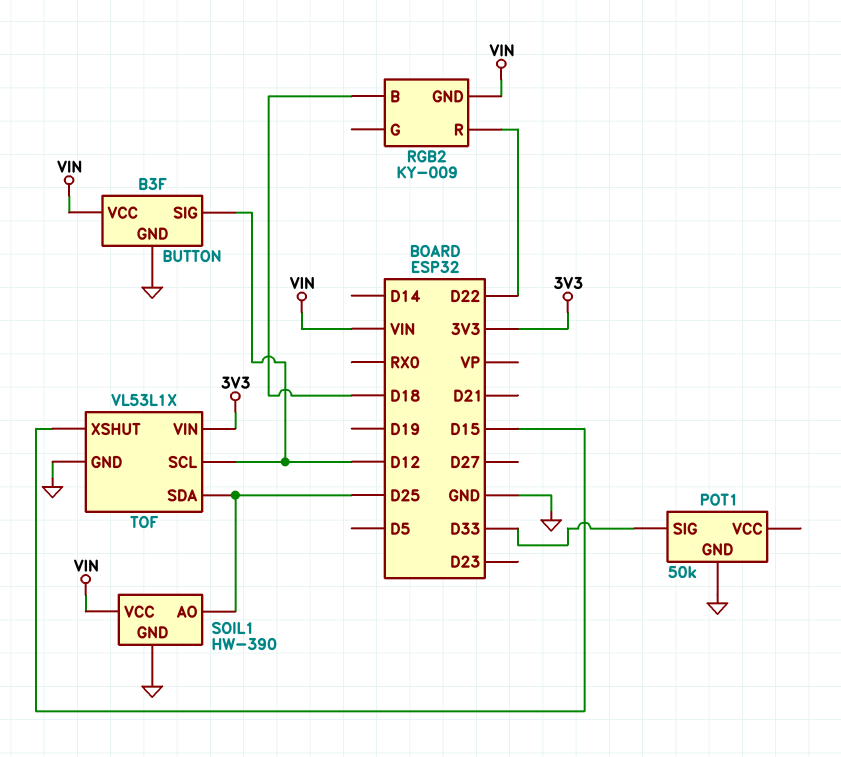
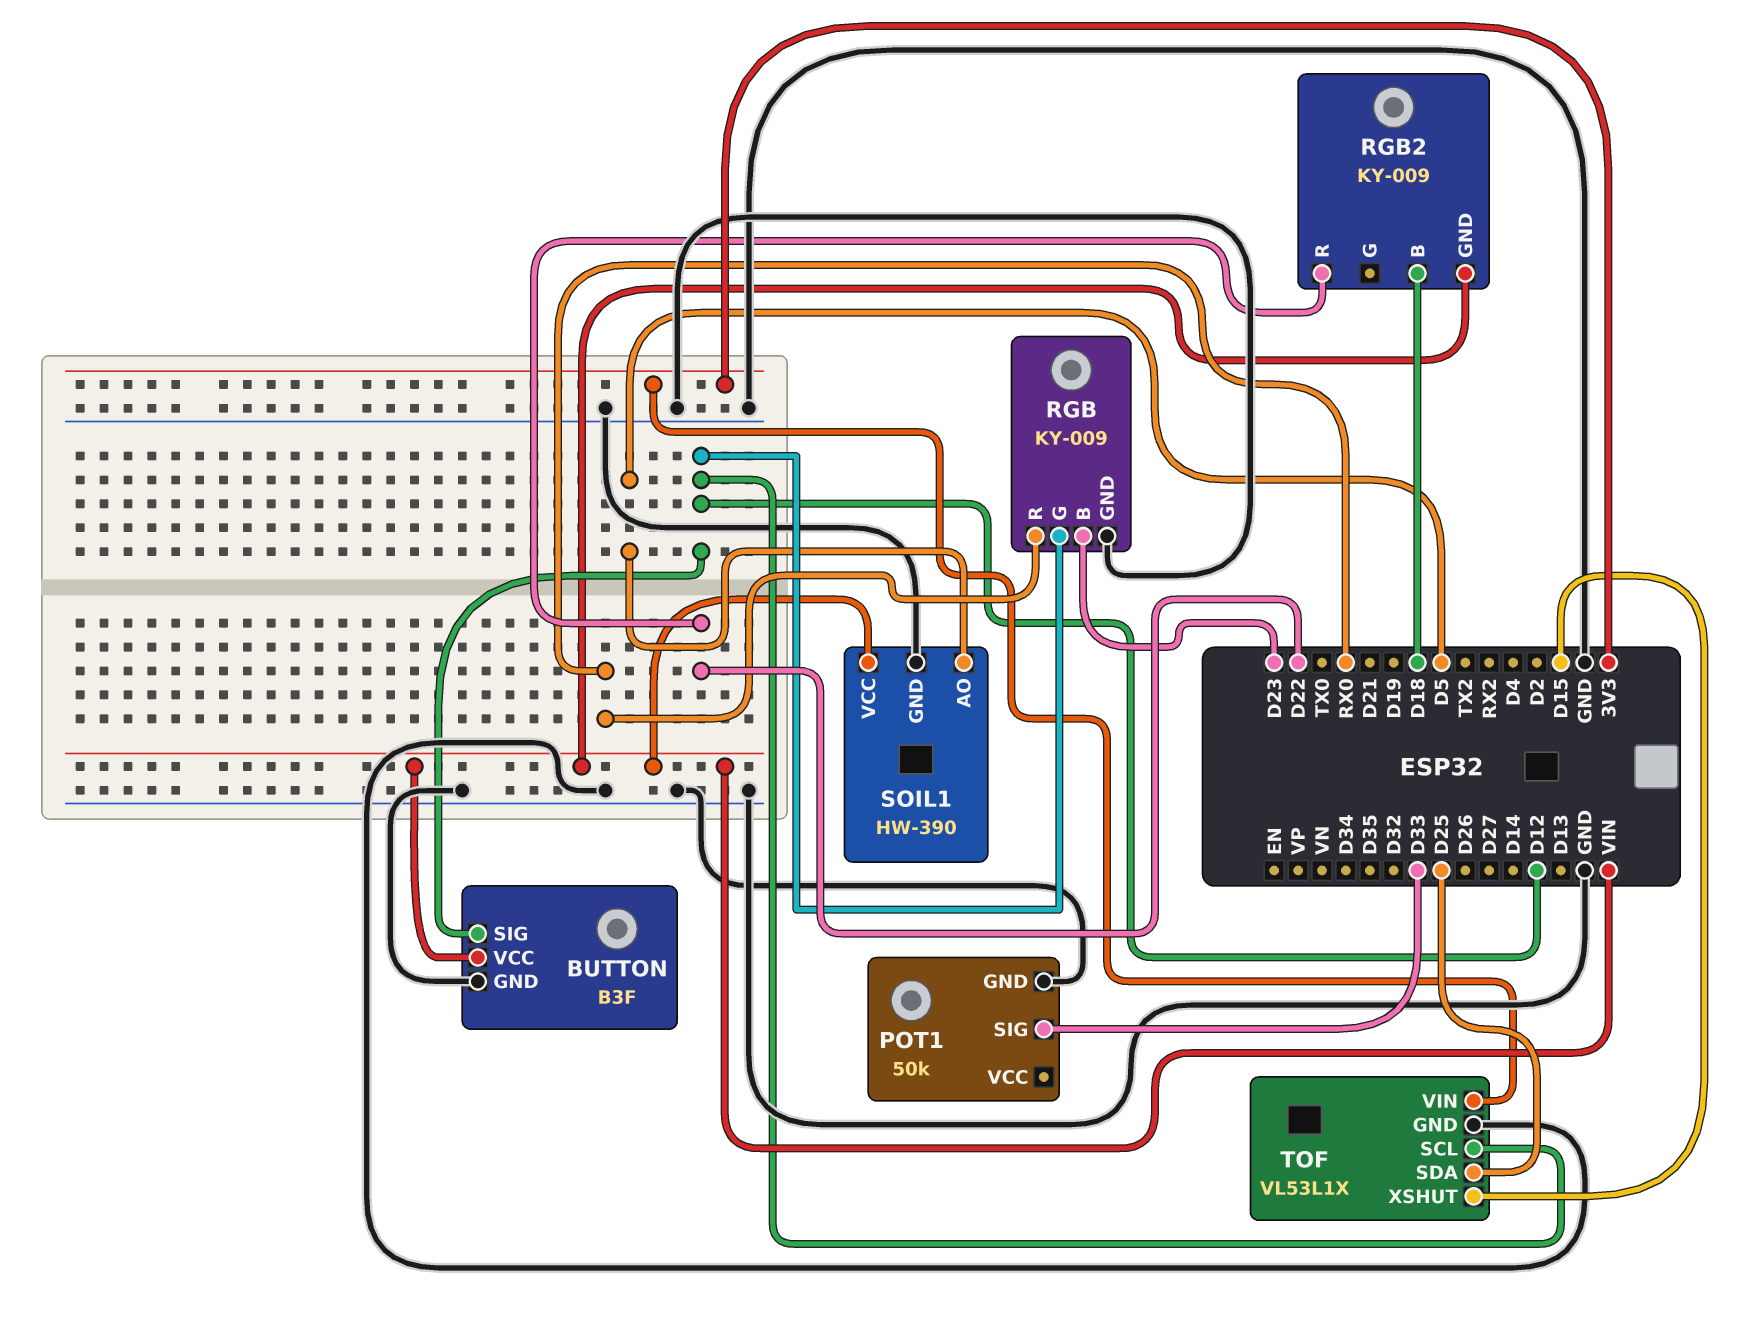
RGB: none -> KY-009
RGB pin B: none -> D23
RGB pin G: none -> D12
RGB pin GND: none -> GND
RGB pin R: none -> RX0
SOIL1 pin AO: D25 -> D5

